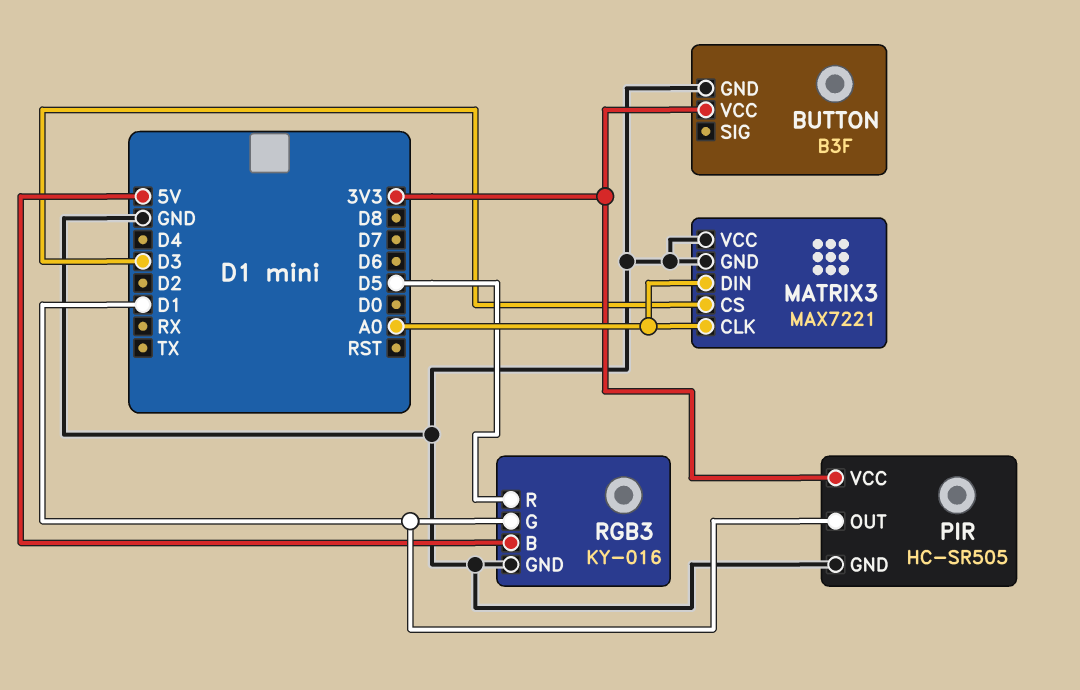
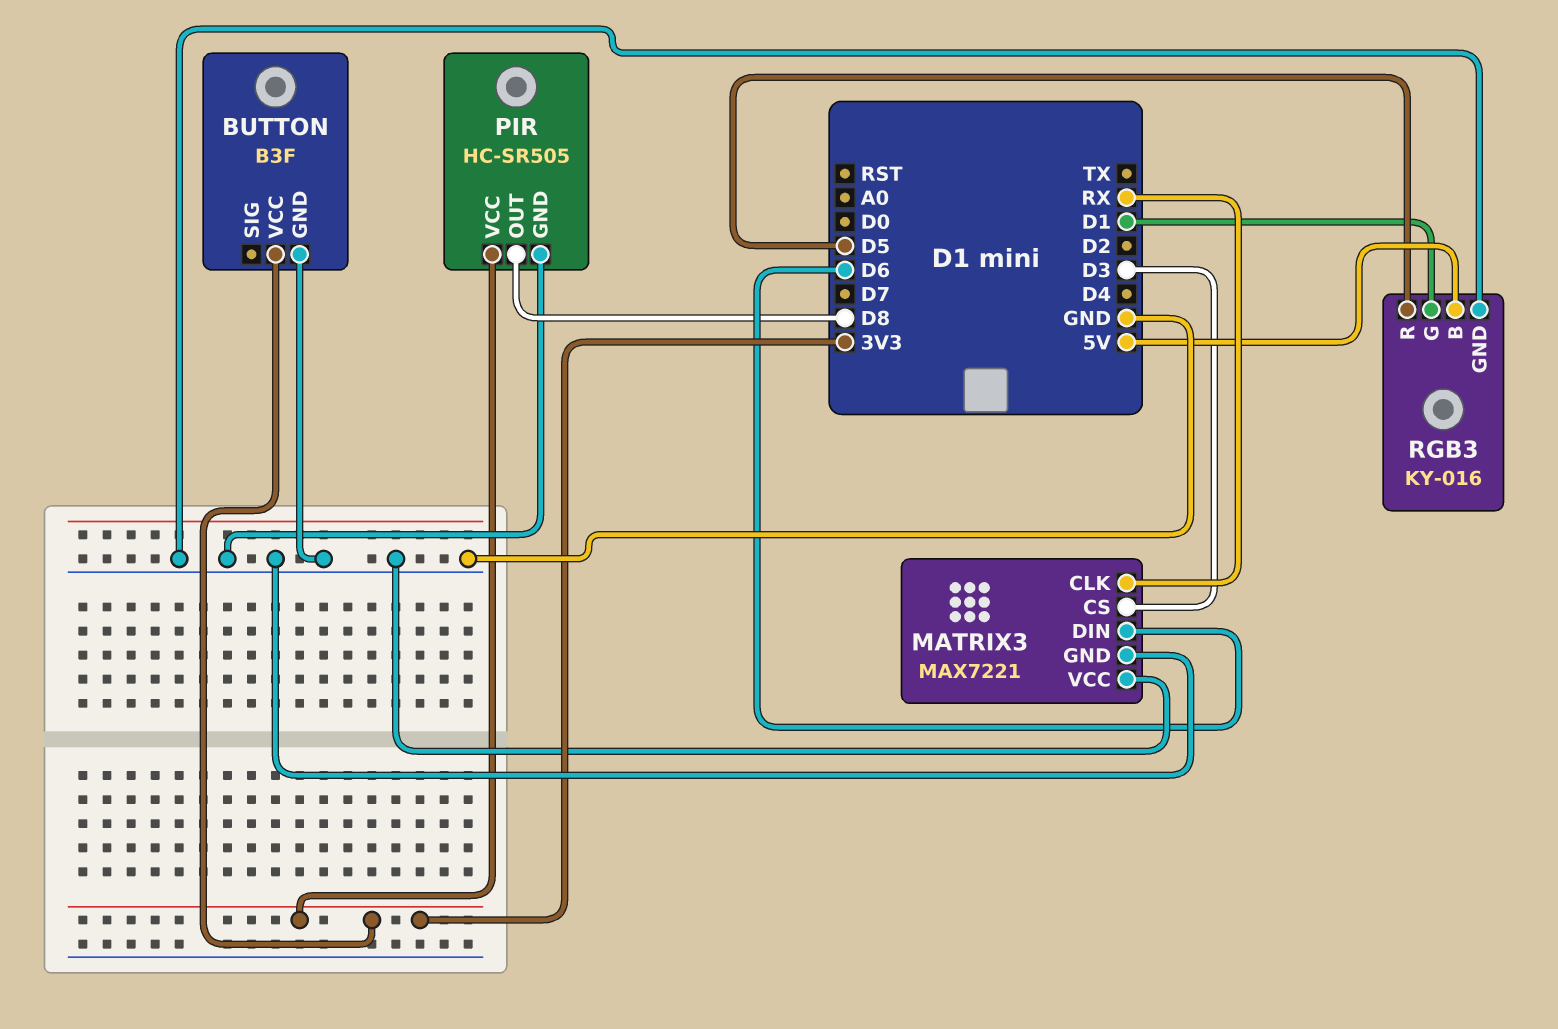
MATRIX3 pin CLK: A0 -> RX
MATRIX3 pin DIN: A0 -> D6
PIR pin OUT: D1 -> D8

